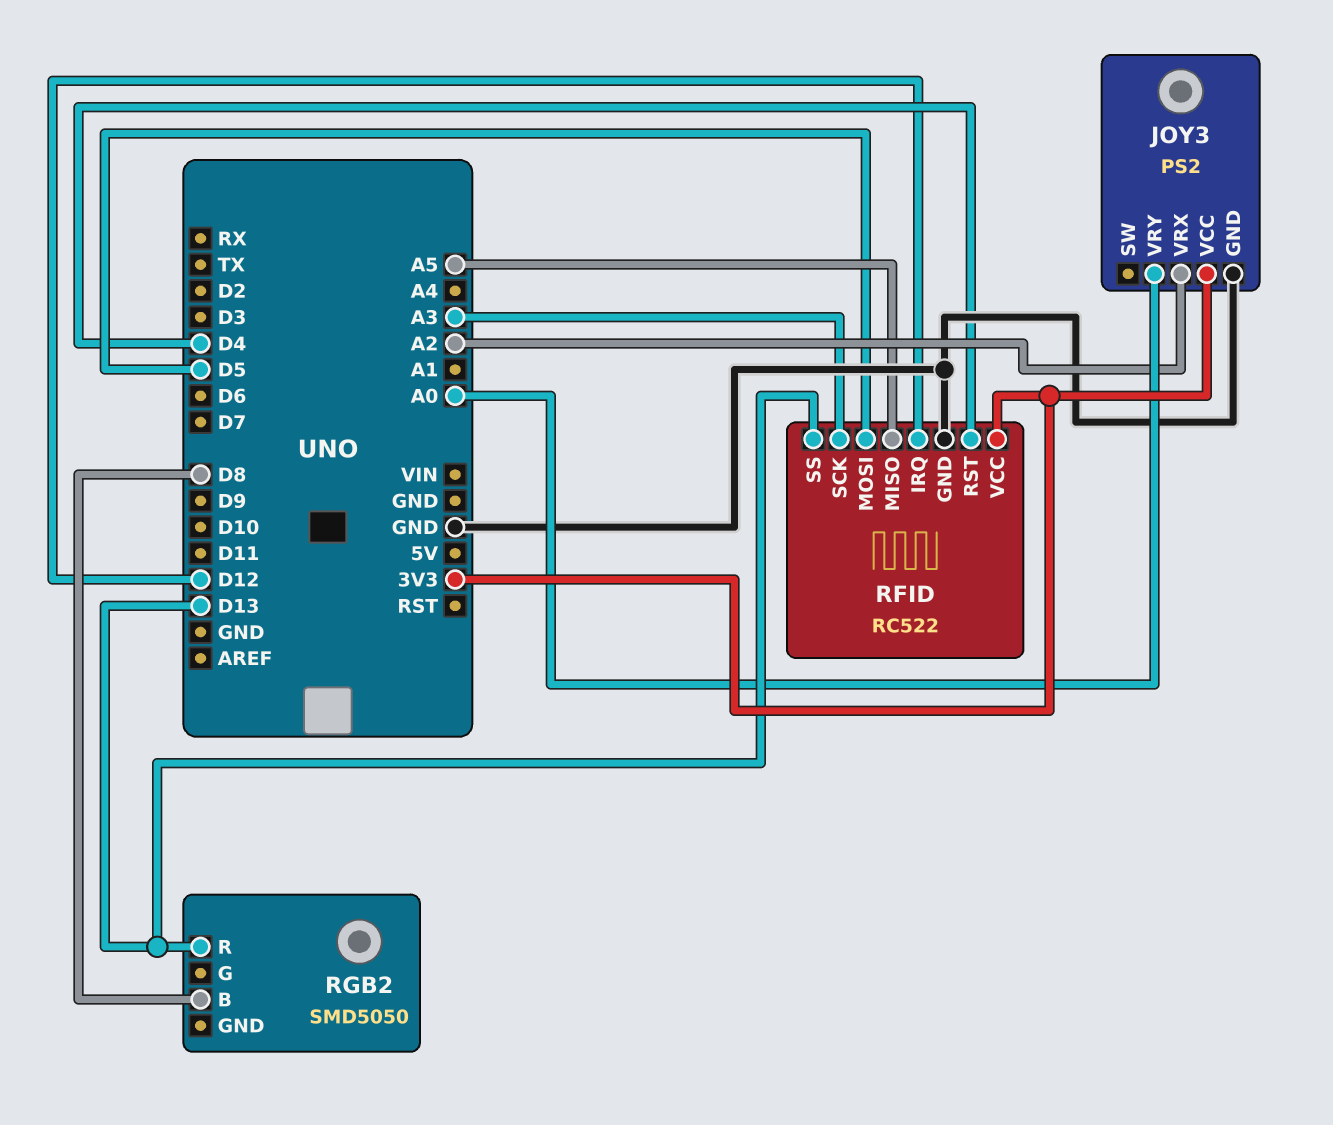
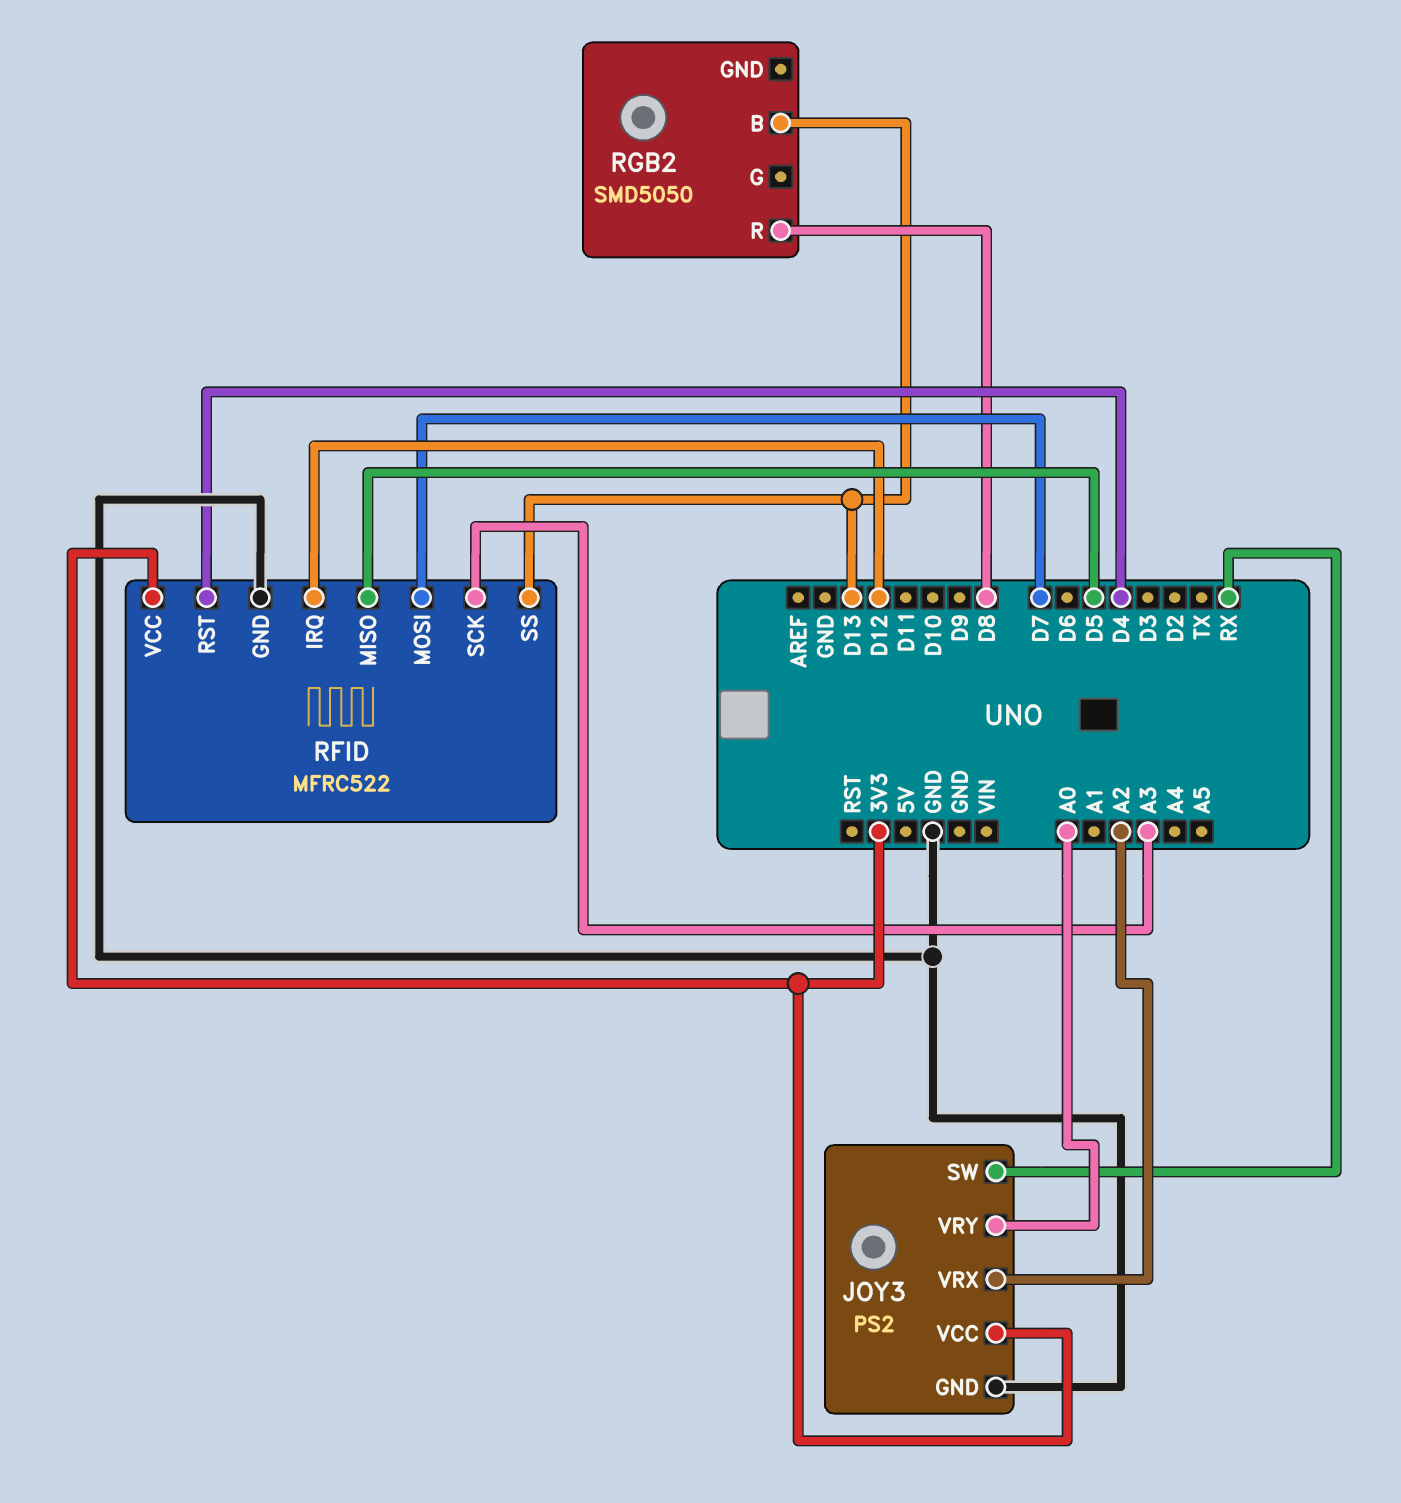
JOY3 pin SW: none -> RX
RFID: RC522 -> MFRC522
RFID pin MISO: A5 -> D5
RFID pin MOSI: D5 -> D7
RGB2 pin B: D8 -> D13
RGB2 pin R: D13 -> D8

